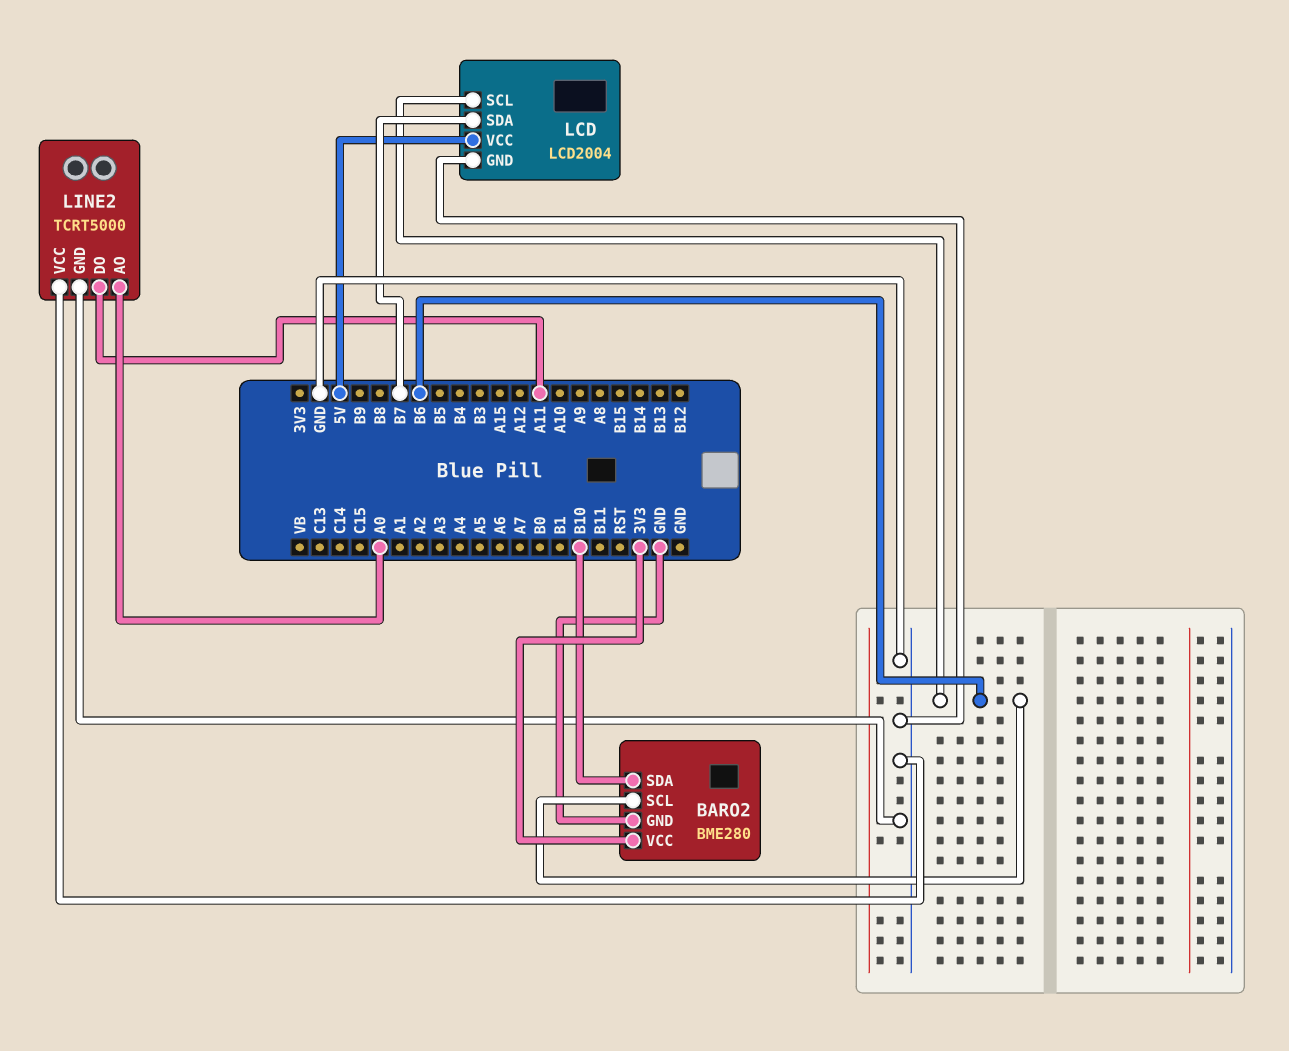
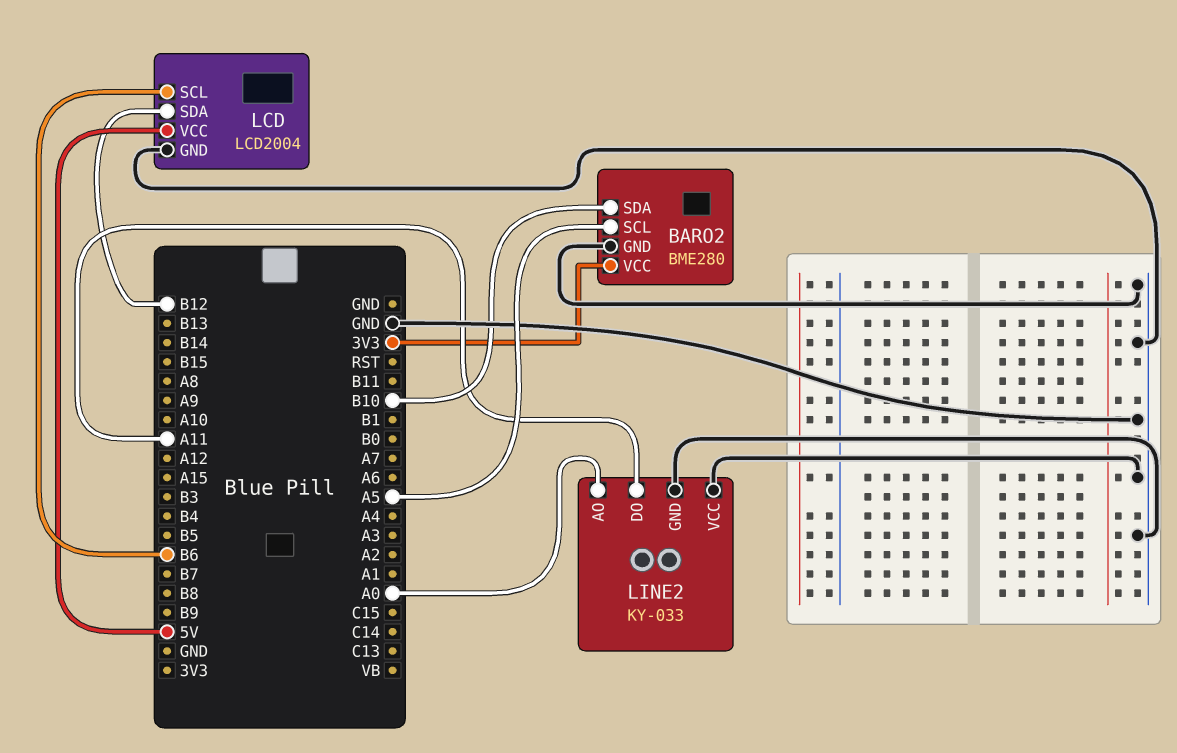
BARO2 pin SCL: B6 -> A5
LCD pin SDA: B7 -> B12
LINE2: TCRT5000 -> KY-033

